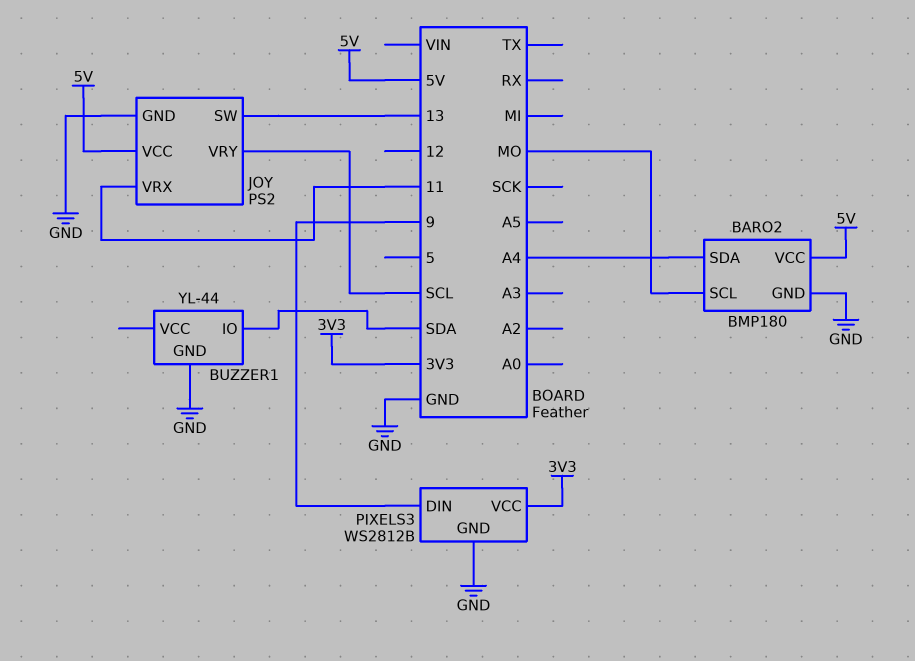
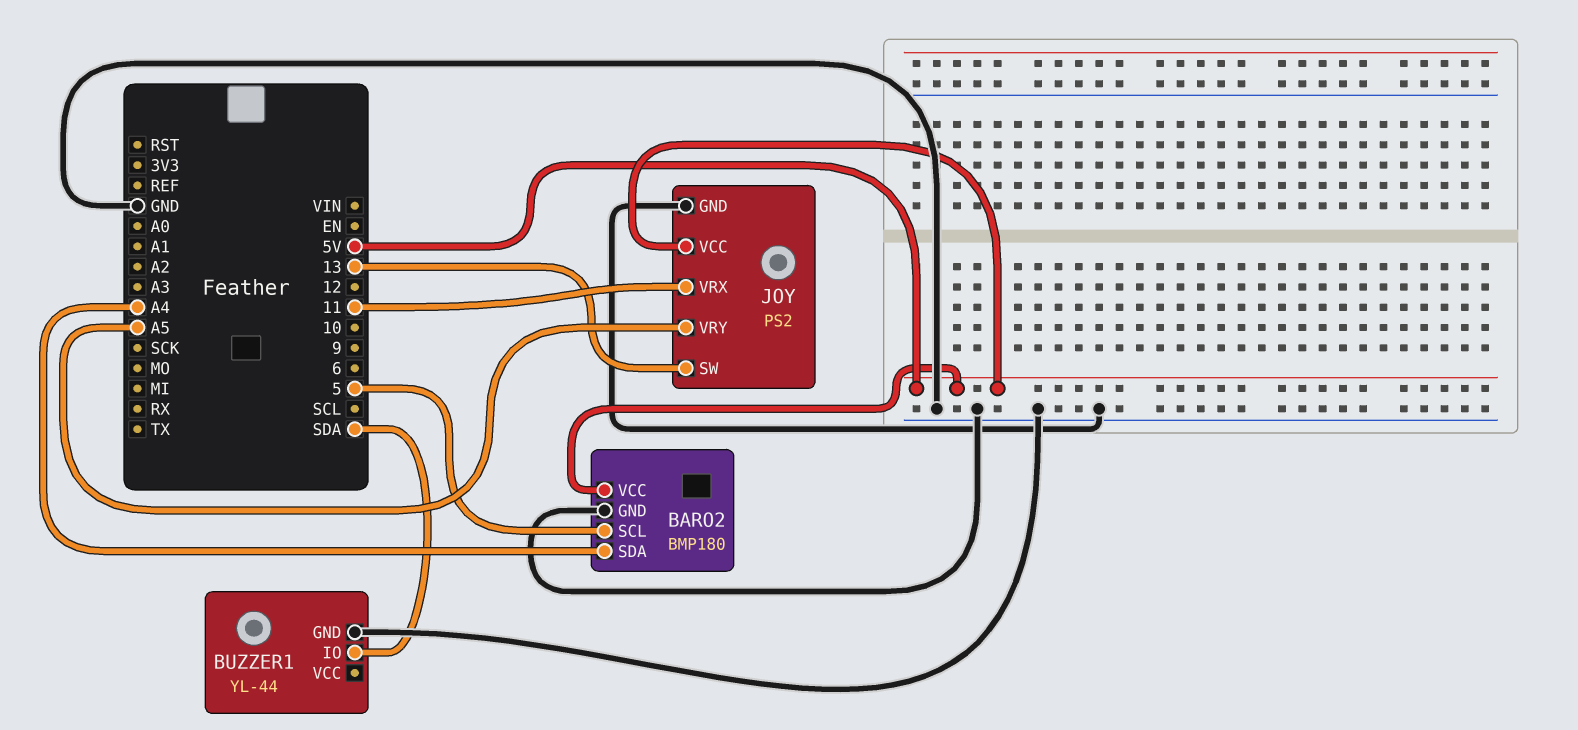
BARO2 pin SCL: MO -> 5
JOY pin VRY: SCL -> A5
PIXELS3: WS2812B -> none
PIXELS3 pin DIN: 9 -> none
PIXELS3 pin GND: GND -> none
PIXELS3 pin VCC: 3V3 -> none

